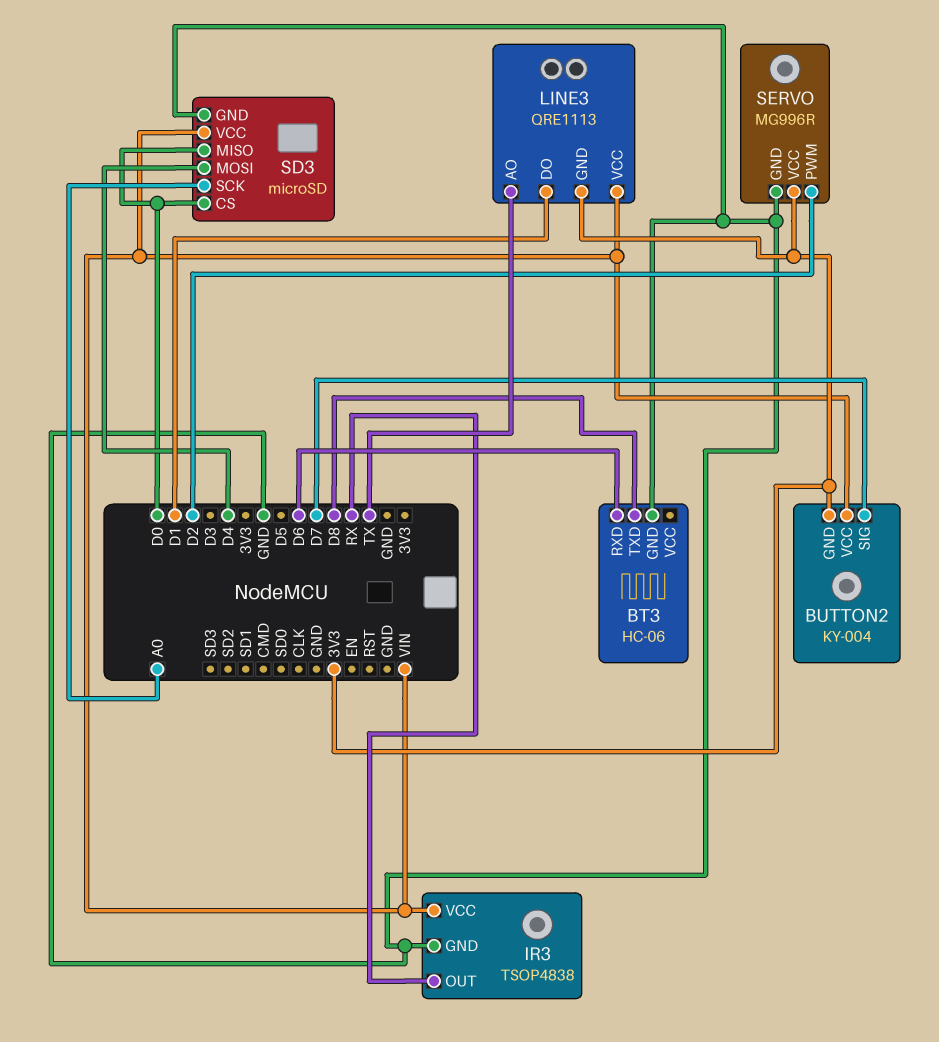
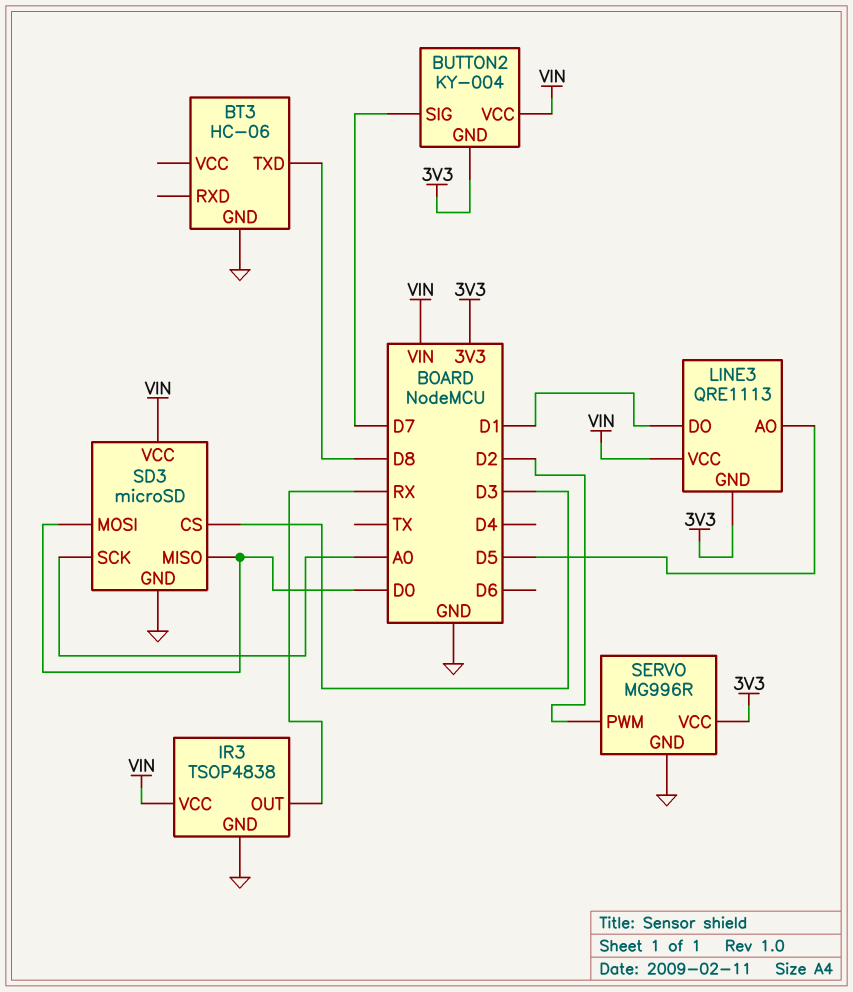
BT3 pin RXD: D6 -> none
LINE3 pin AO: TX -> D5
SD3 pin CS: D0 -> D3
SD3 pin MOSI: D4 -> D0

